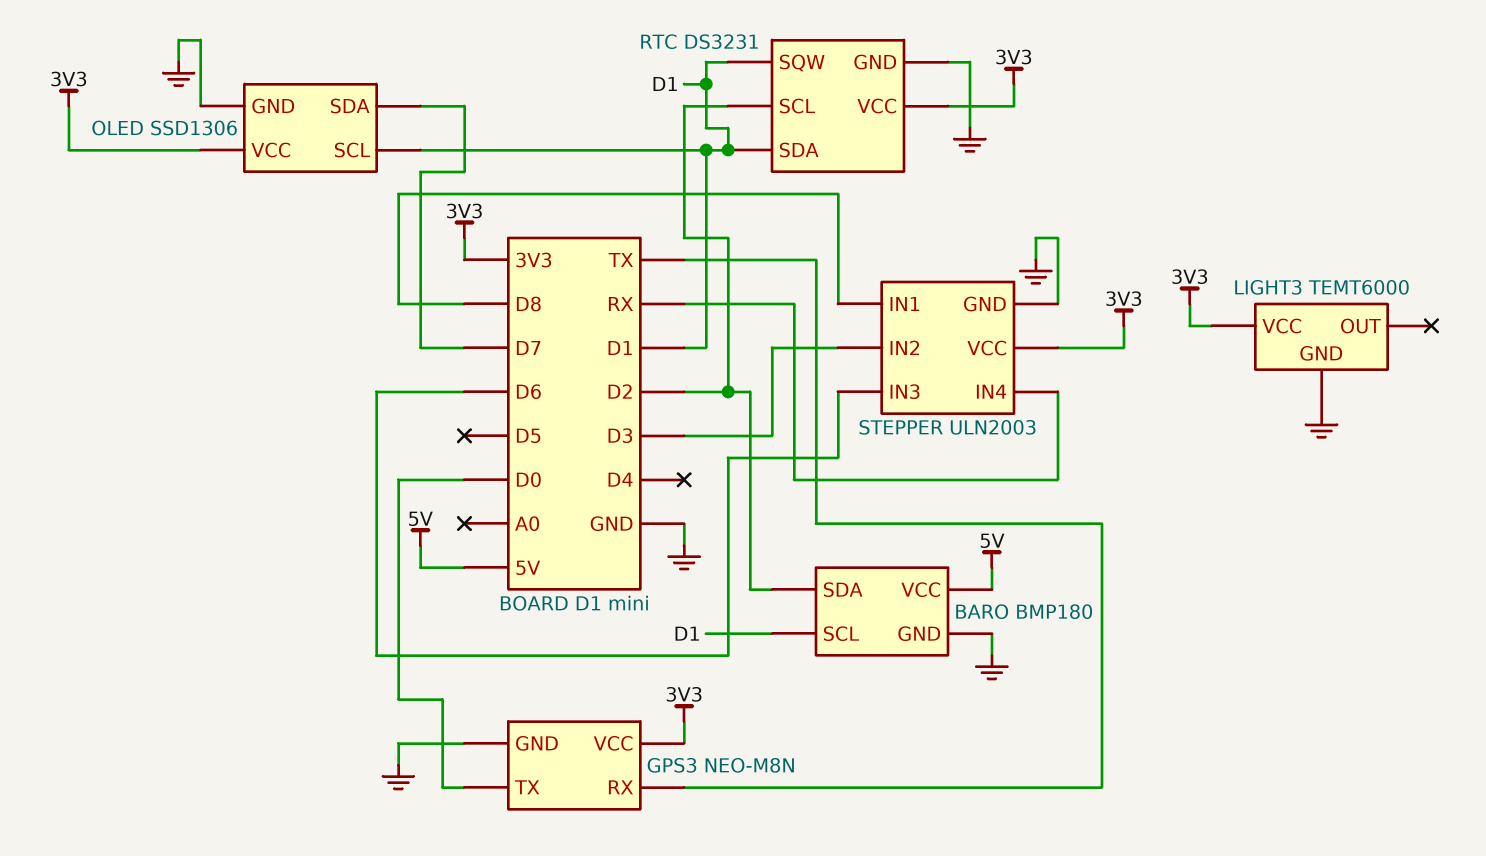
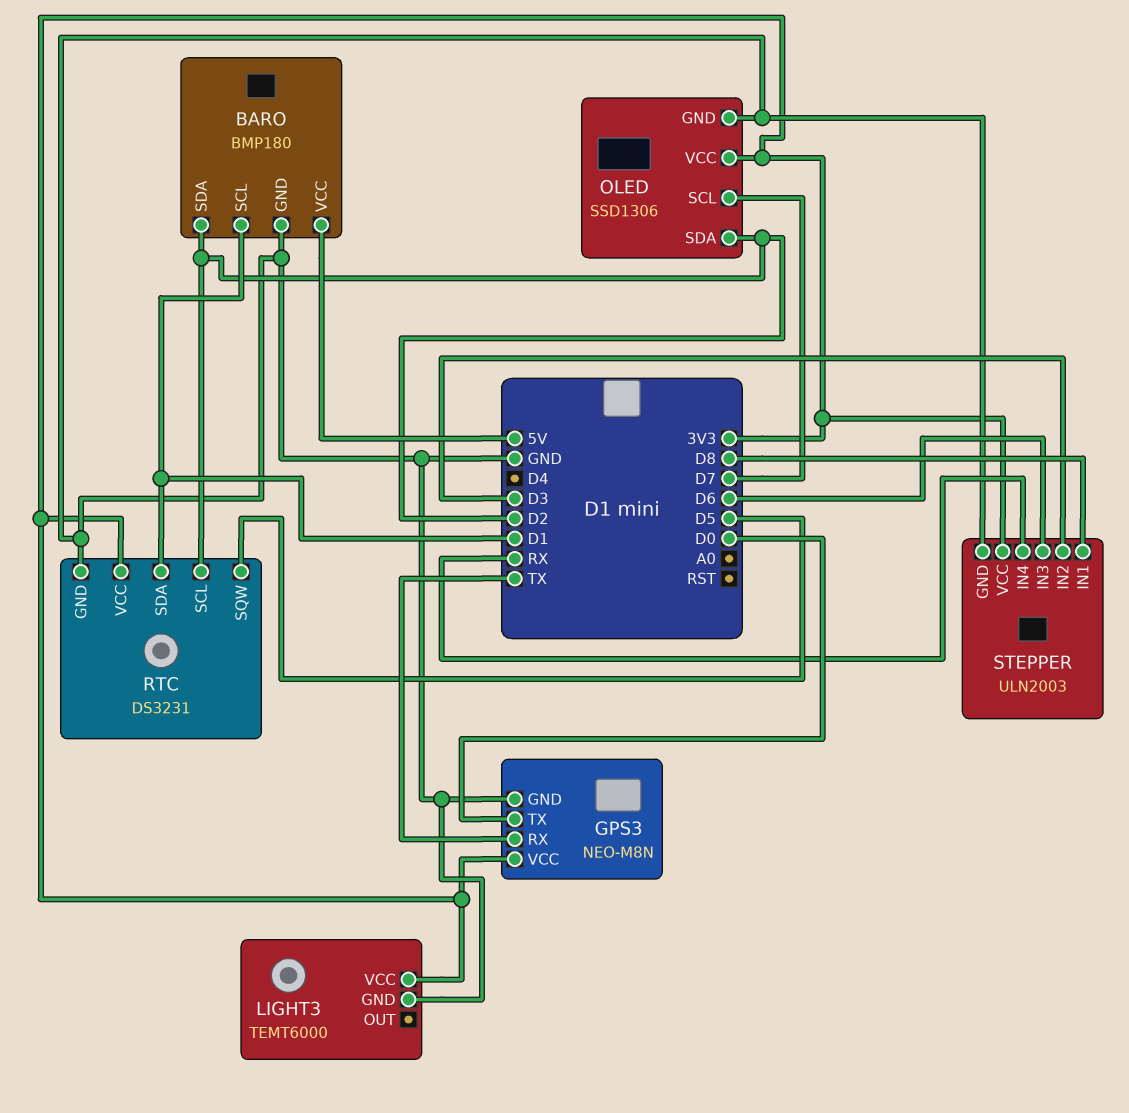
OLED pin SCL: D1 -> D7
OLED pin SDA: D7 -> D2
RTC pin SQW: D1 -> D5

